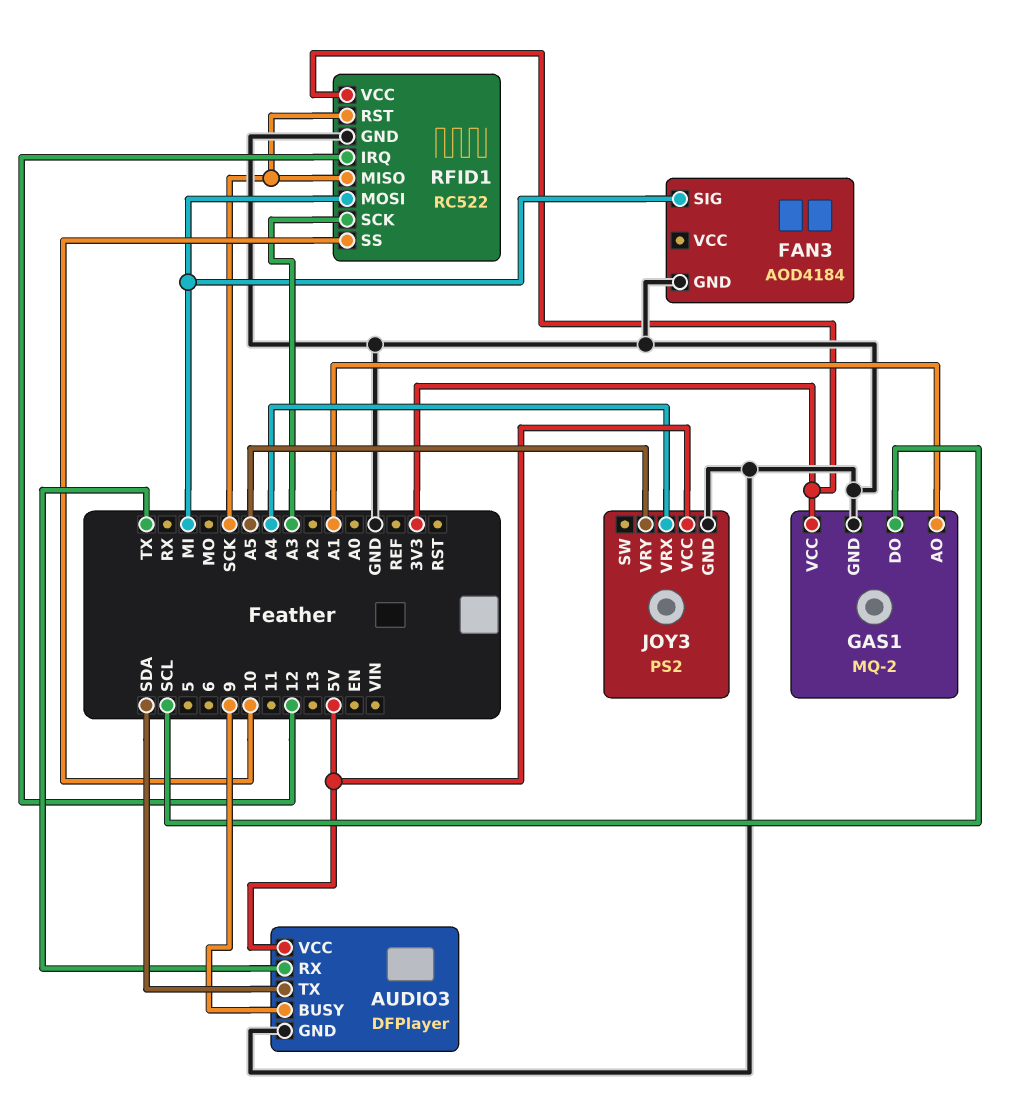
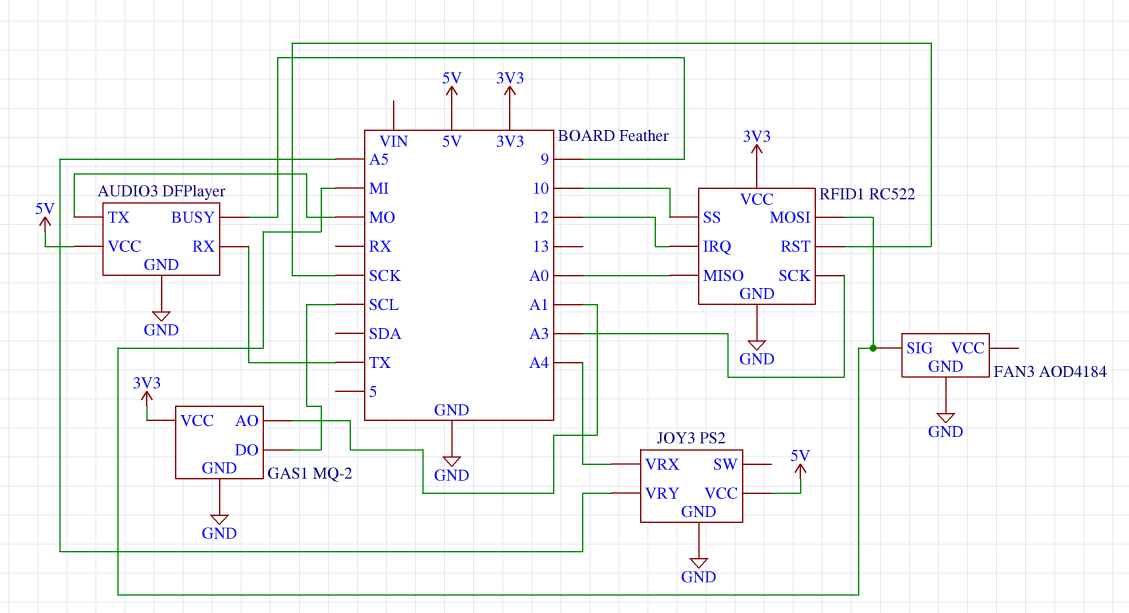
AUDIO3 pin TX: SDA -> MO
RFID1 pin MISO: SCK -> A0

